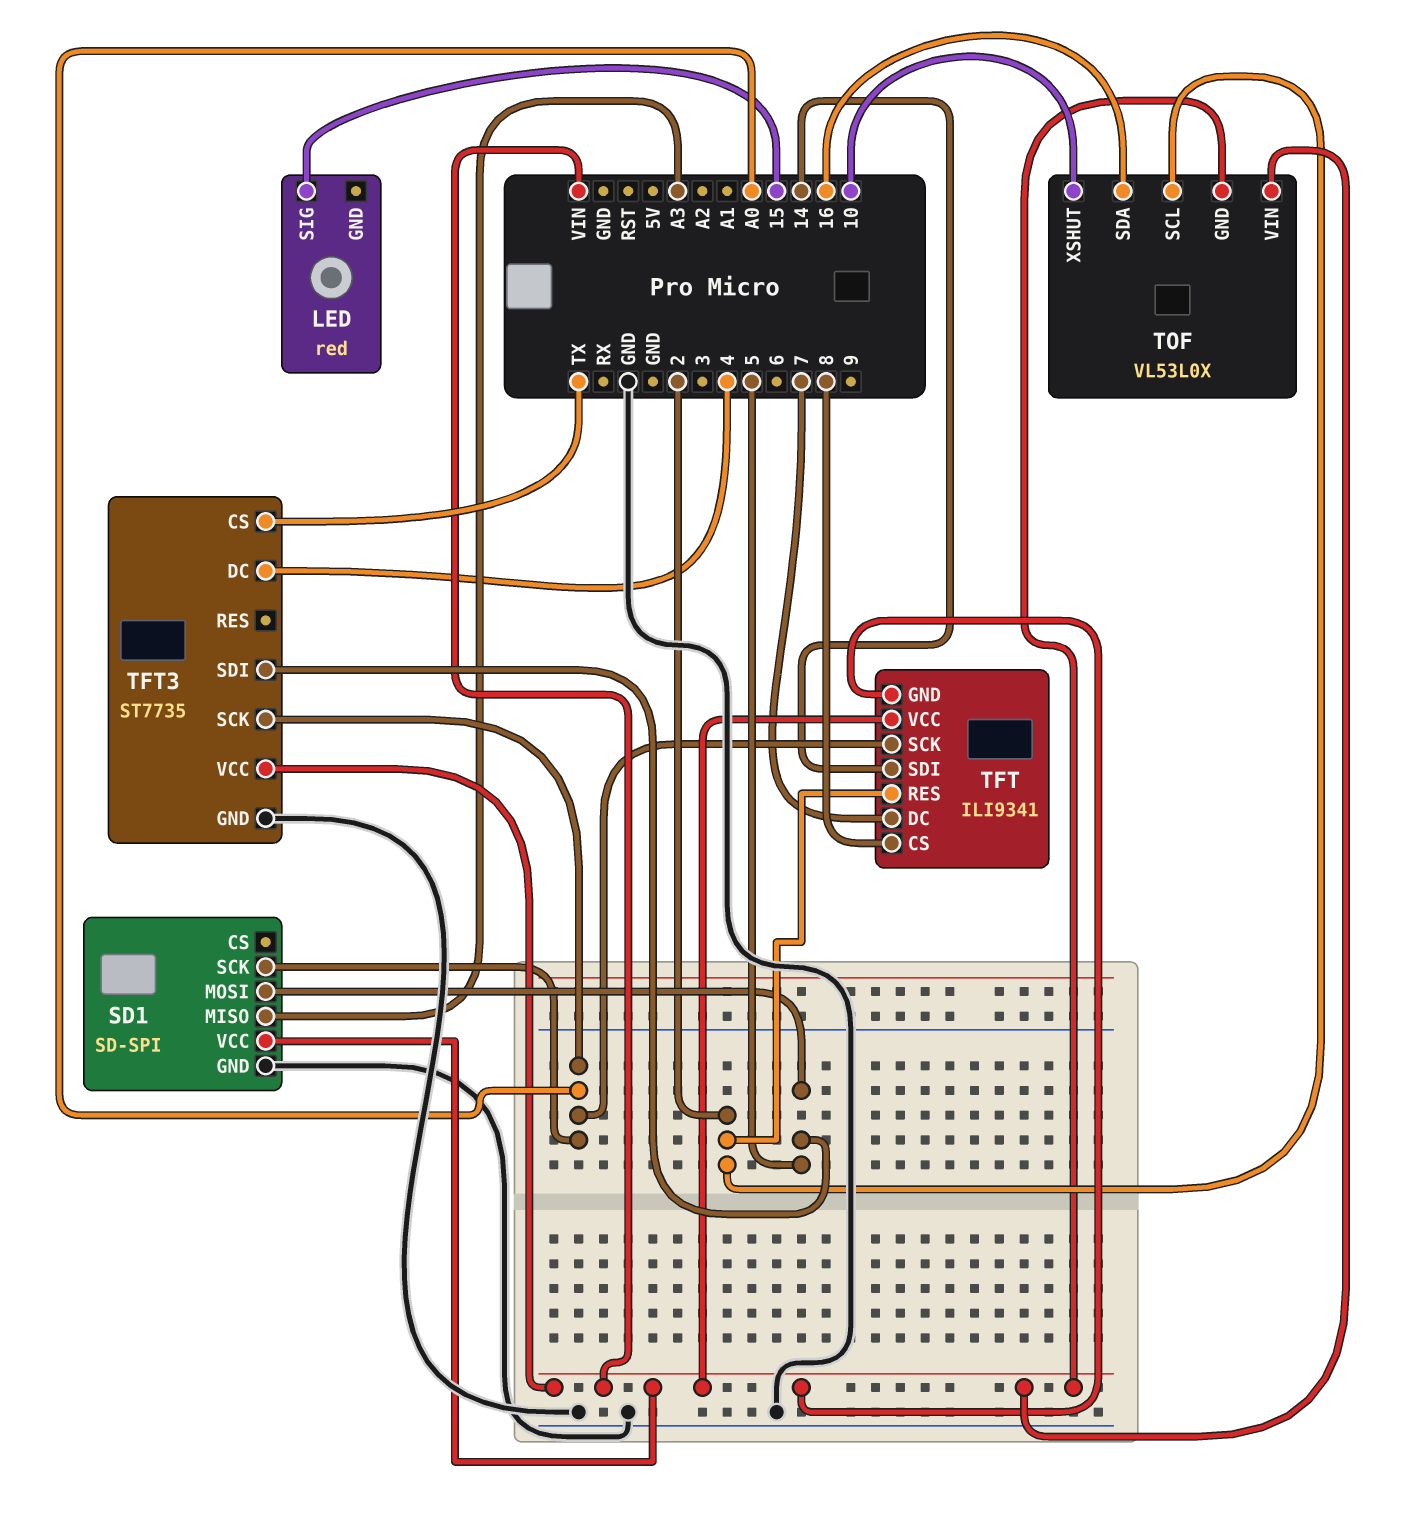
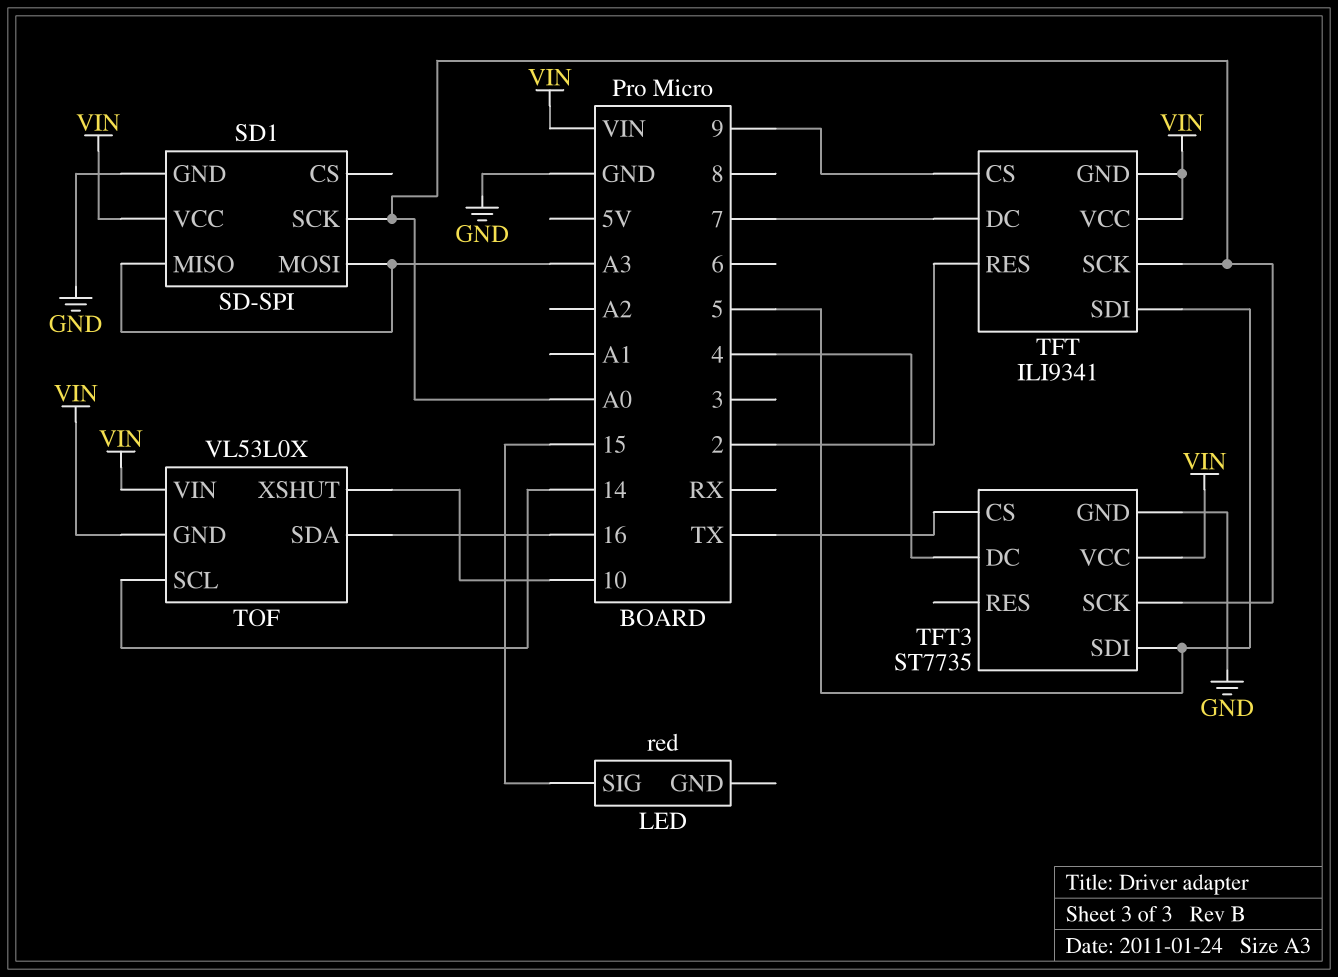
SD1 pin MOSI: 5 -> A3
TFT pin CS: 8 -> 9
TFT pin SDI: 14 -> 5
TOF pin SCL: 2 -> 14

